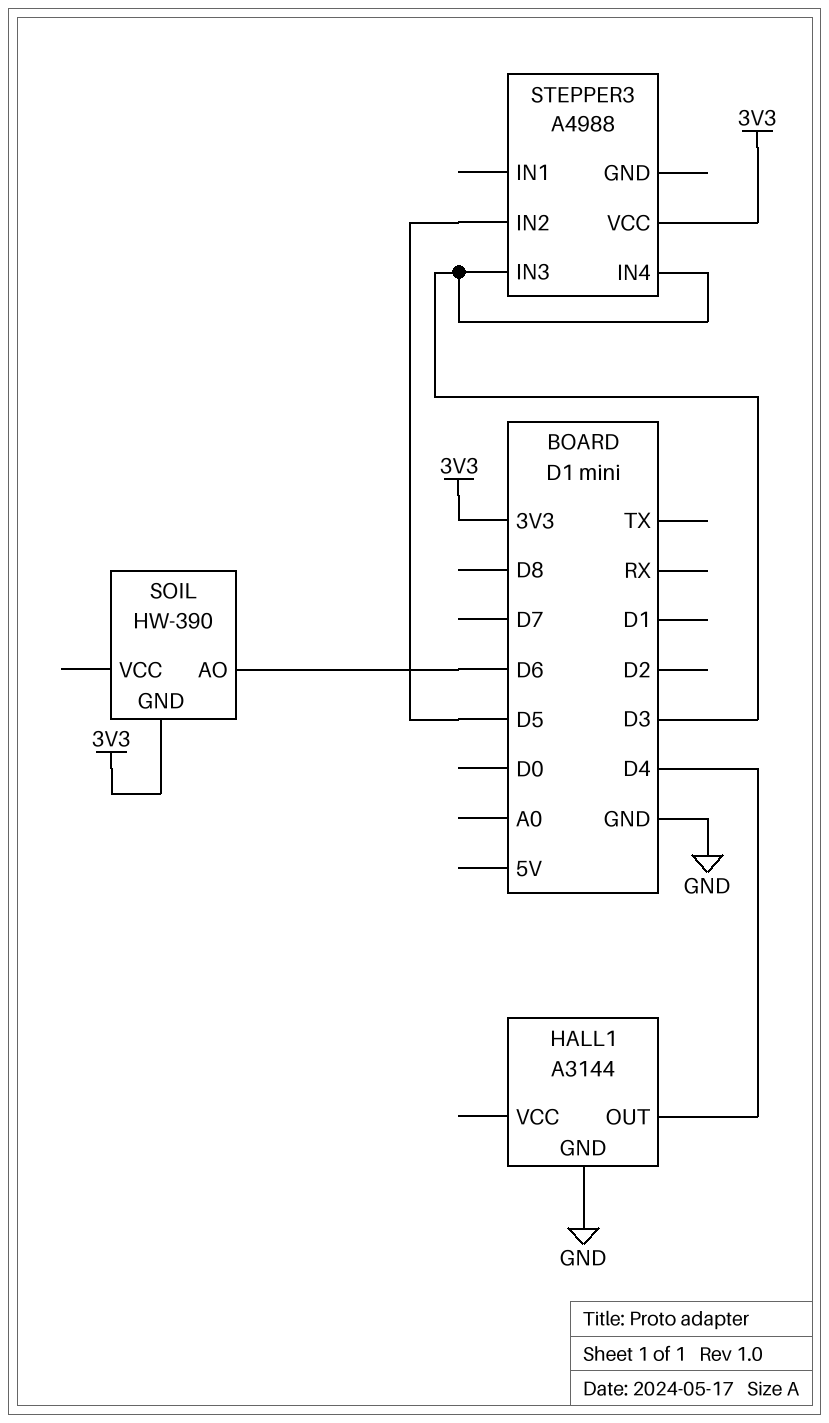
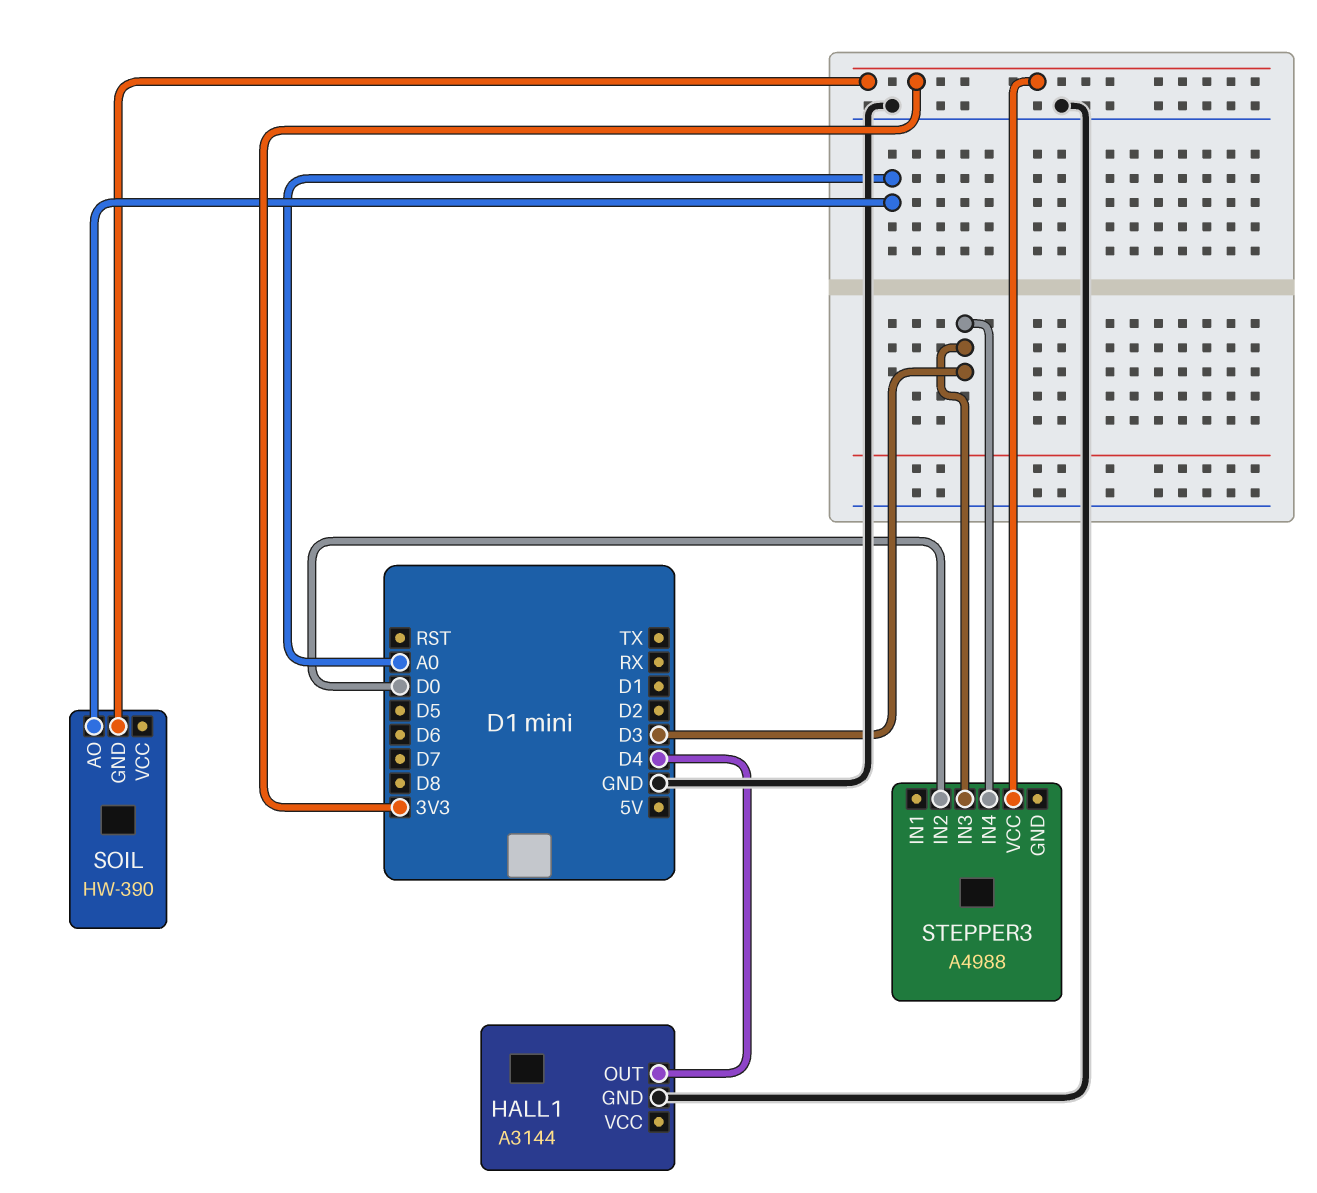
SOIL pin AO: D6 -> A0
STEPPER3 pin IN2: D5 -> D0

